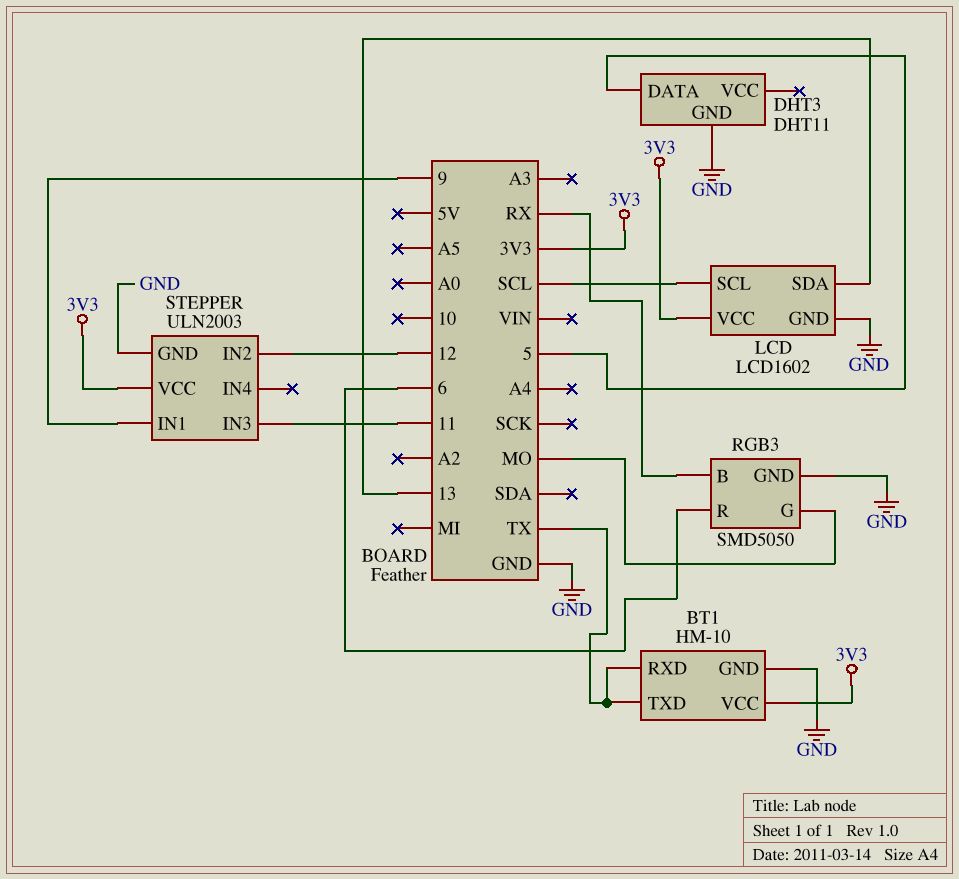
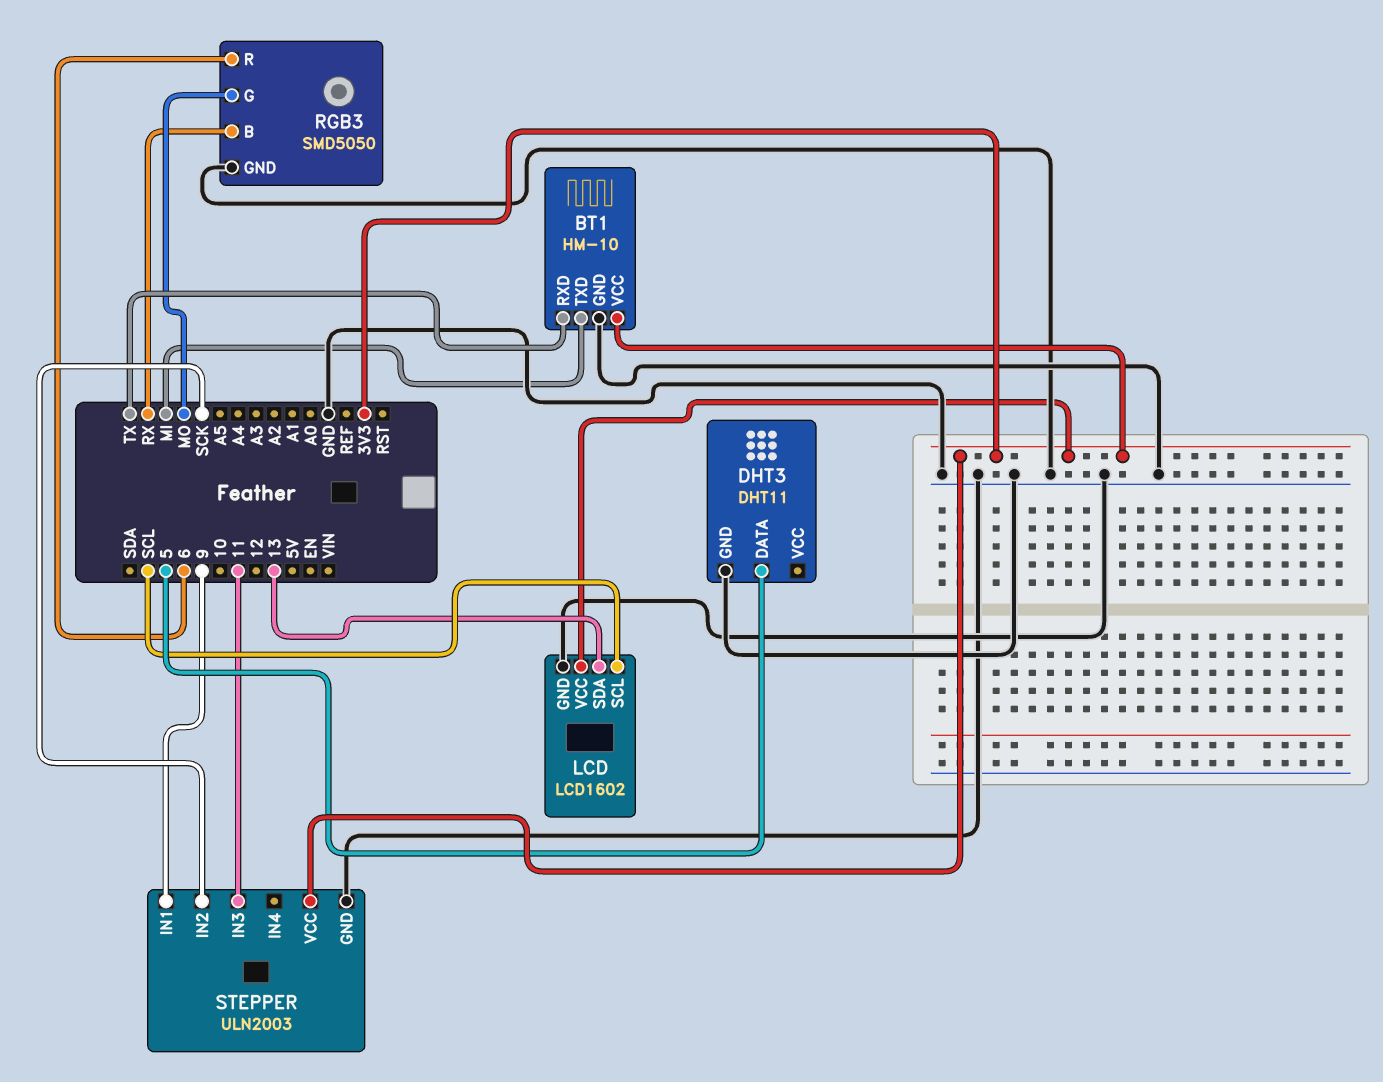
BT1 pin TXD: TX -> MI
STEPPER pin IN2: 12 -> SCK

